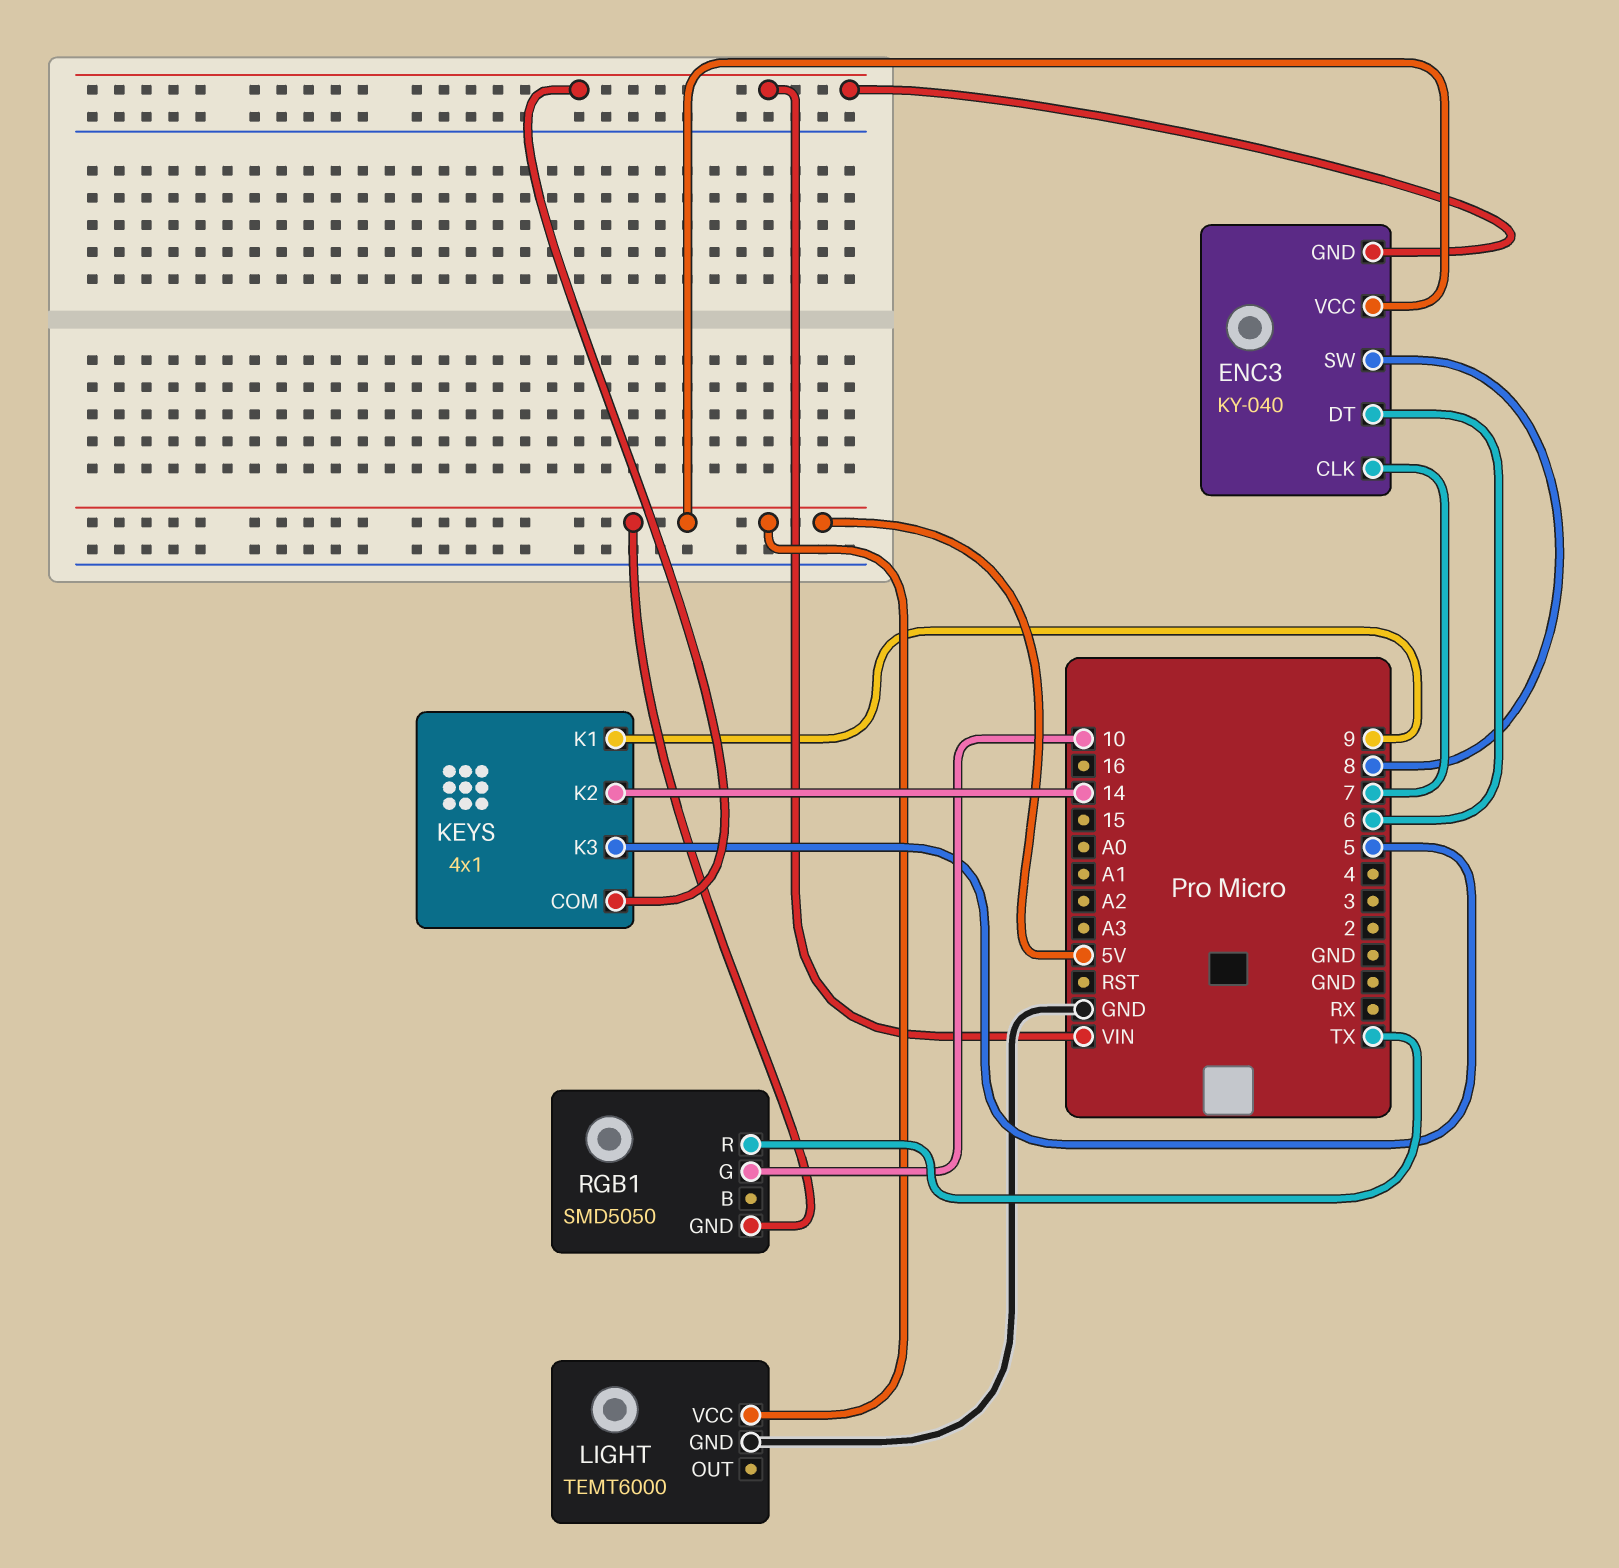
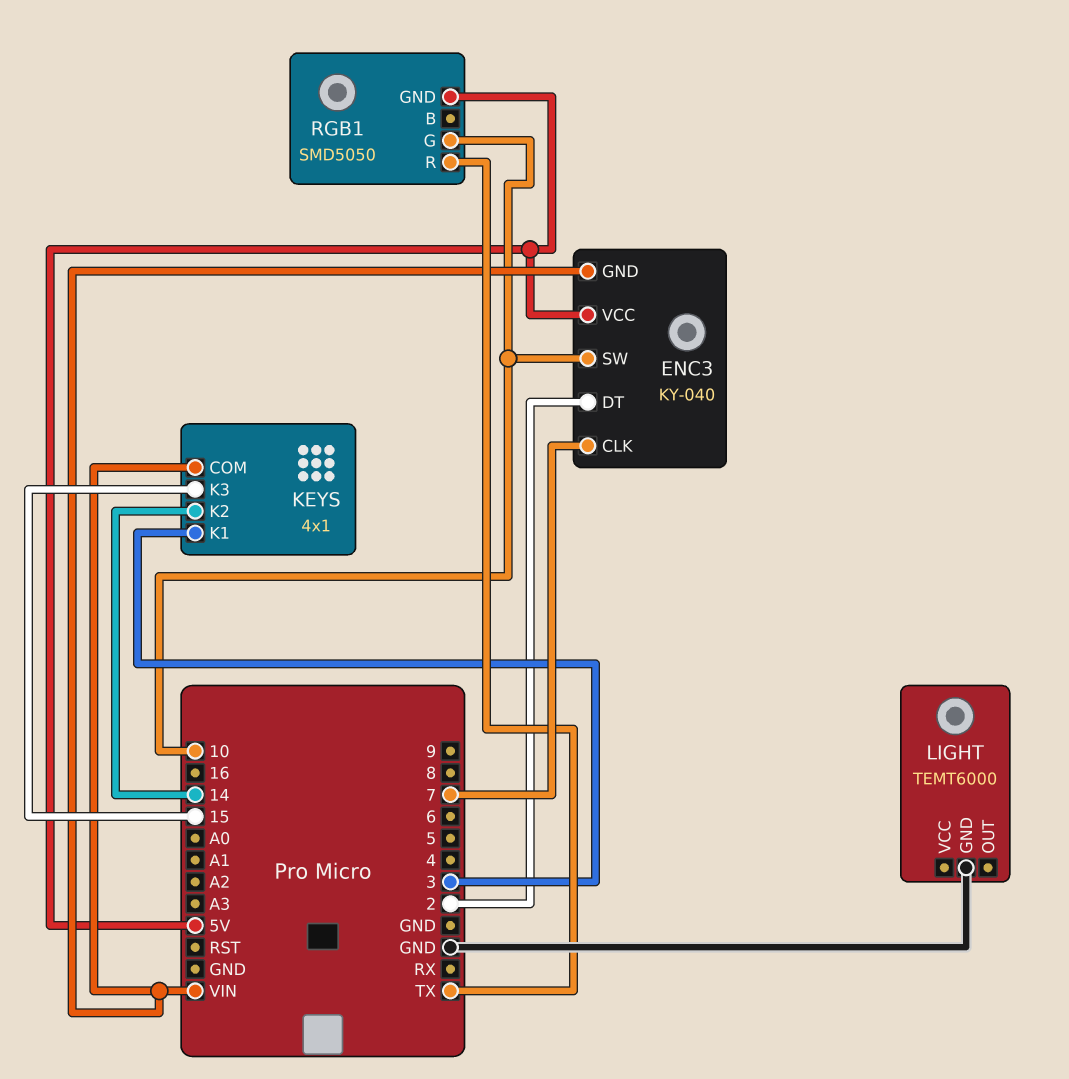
ENC3 pin DT: 6 -> 2
ENC3 pin SW: 8 -> 10
KEYS pin K1: 9 -> 3
KEYS pin K3: 5 -> 15
LIGHT pin VCC: 5V -> none

